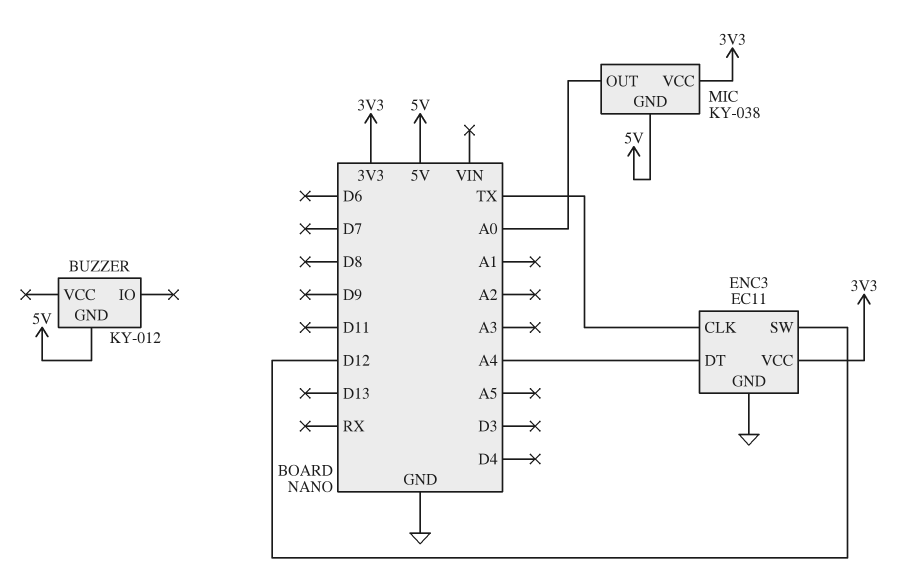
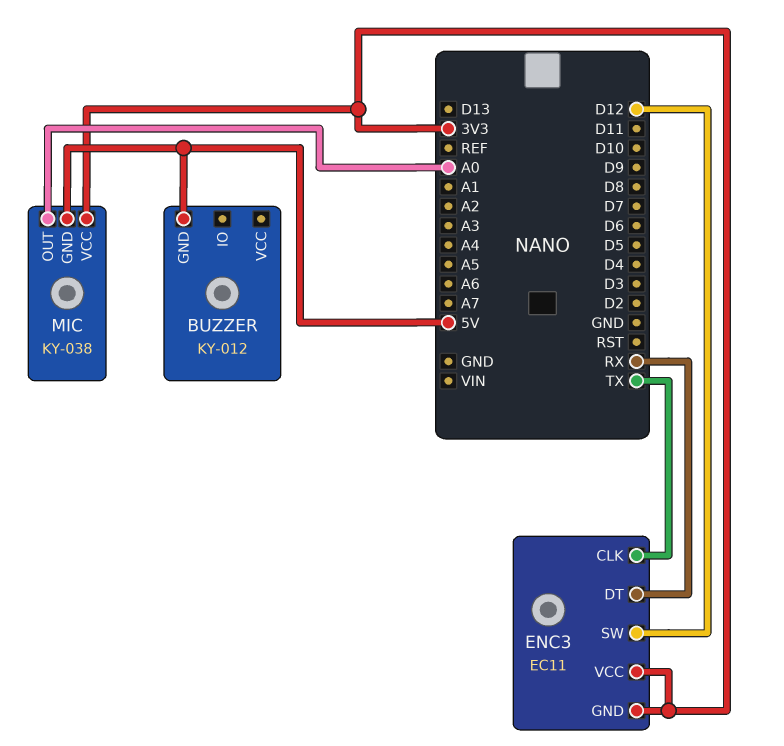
ENC3 pin DT: A4 -> RX
ENC3 pin GND: GND -> 3V3

